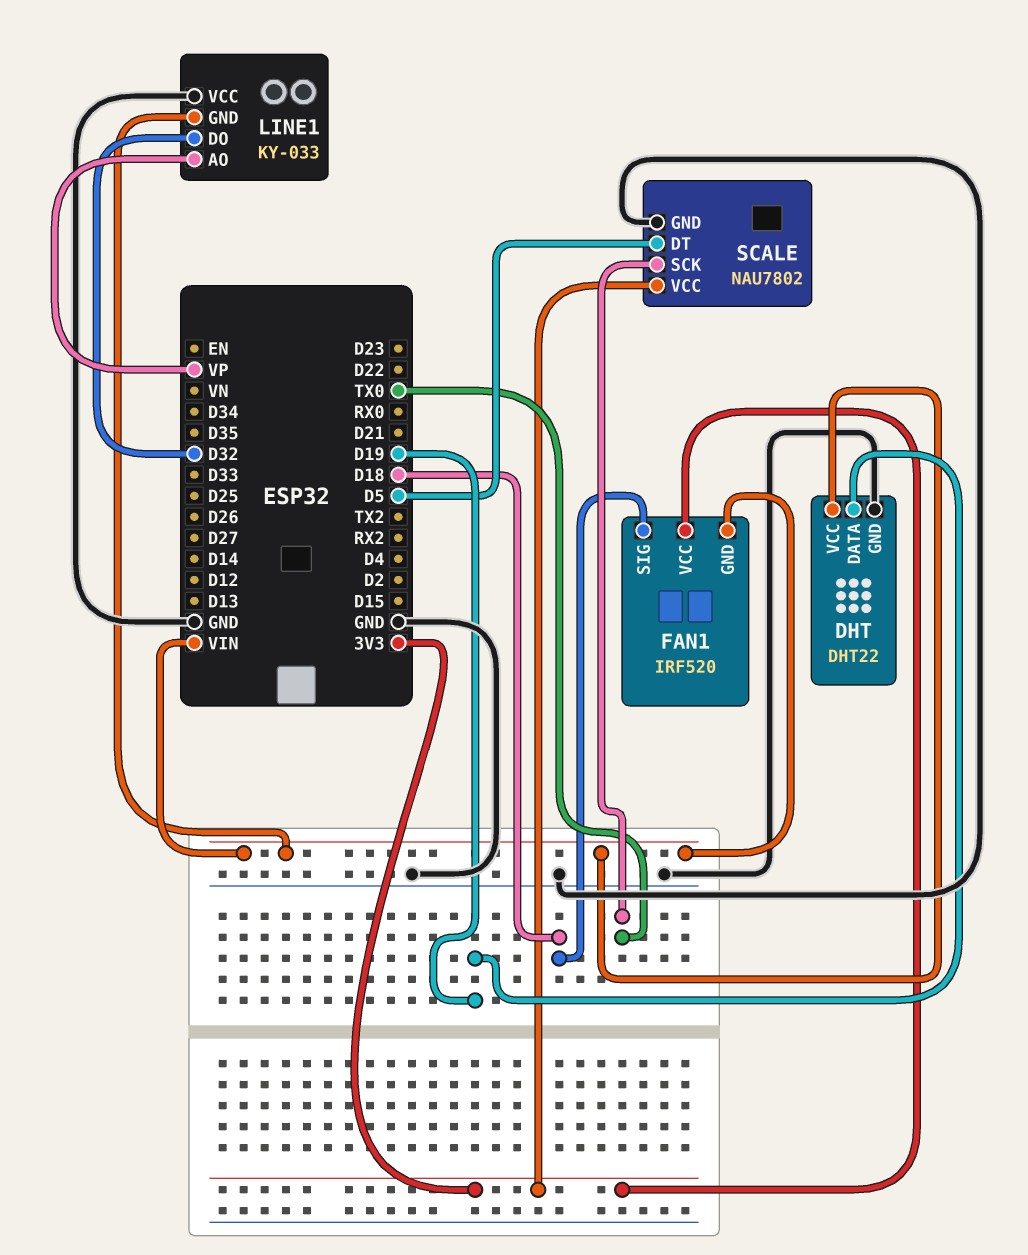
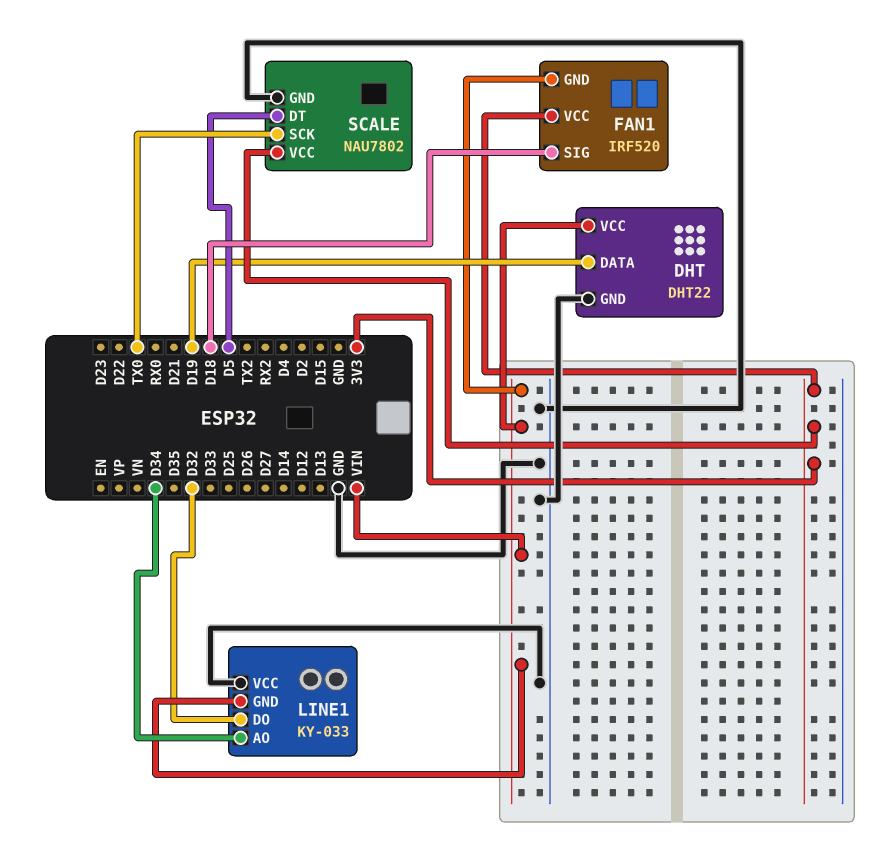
LINE1 pin AO: VP -> D34

